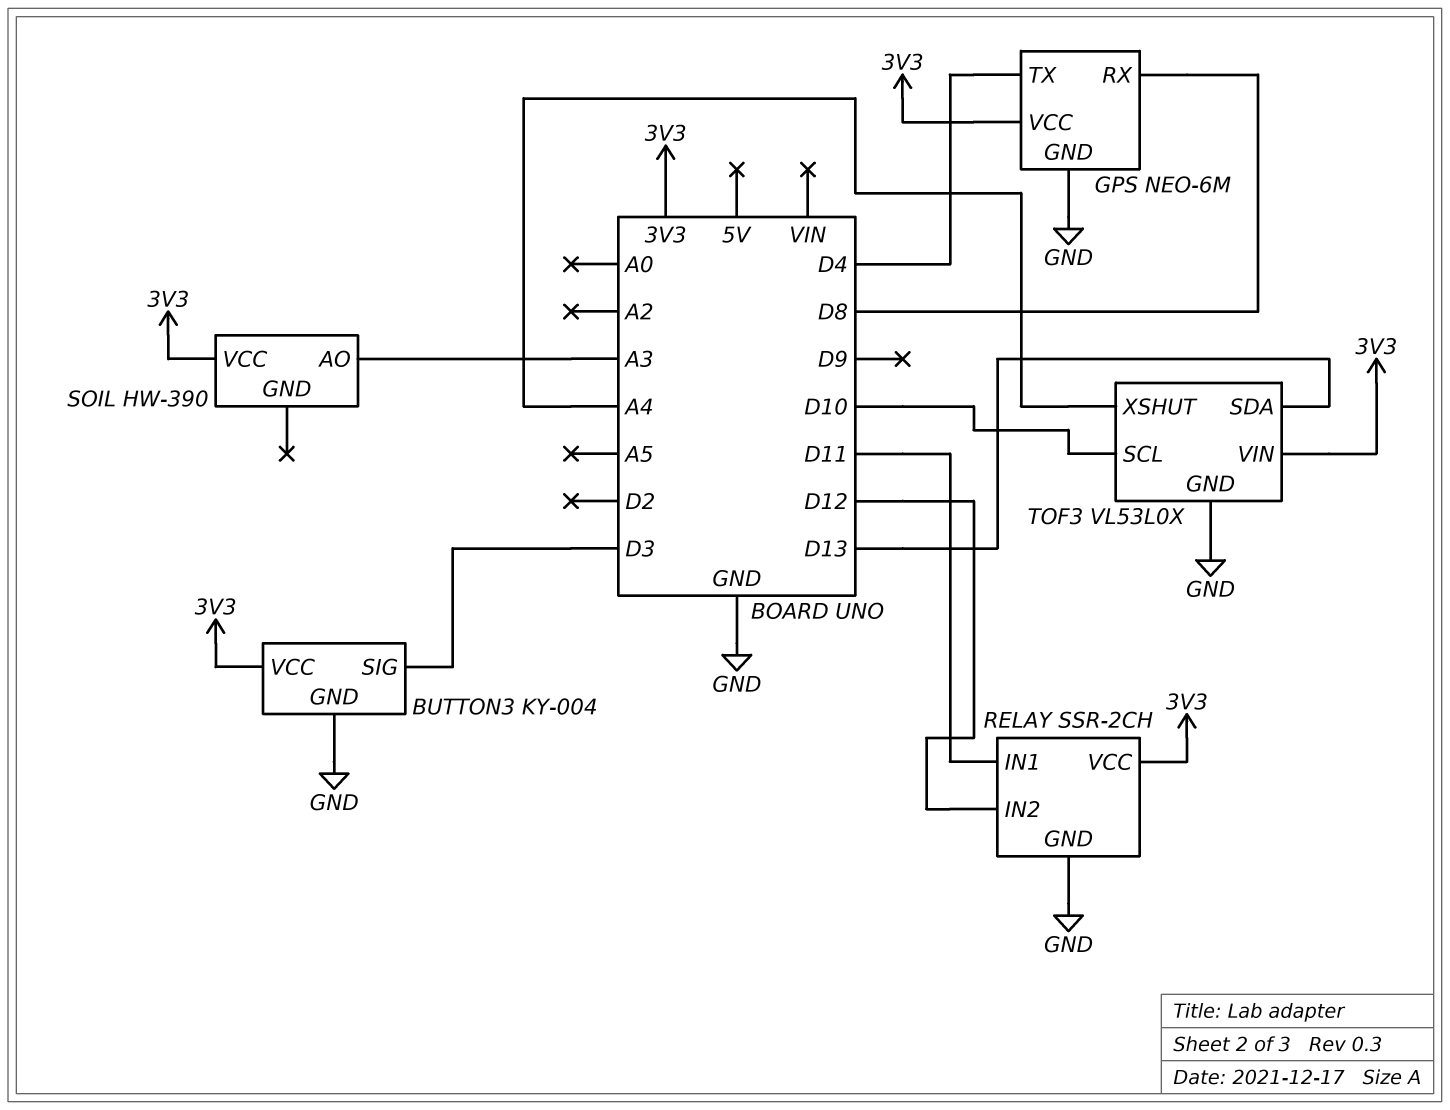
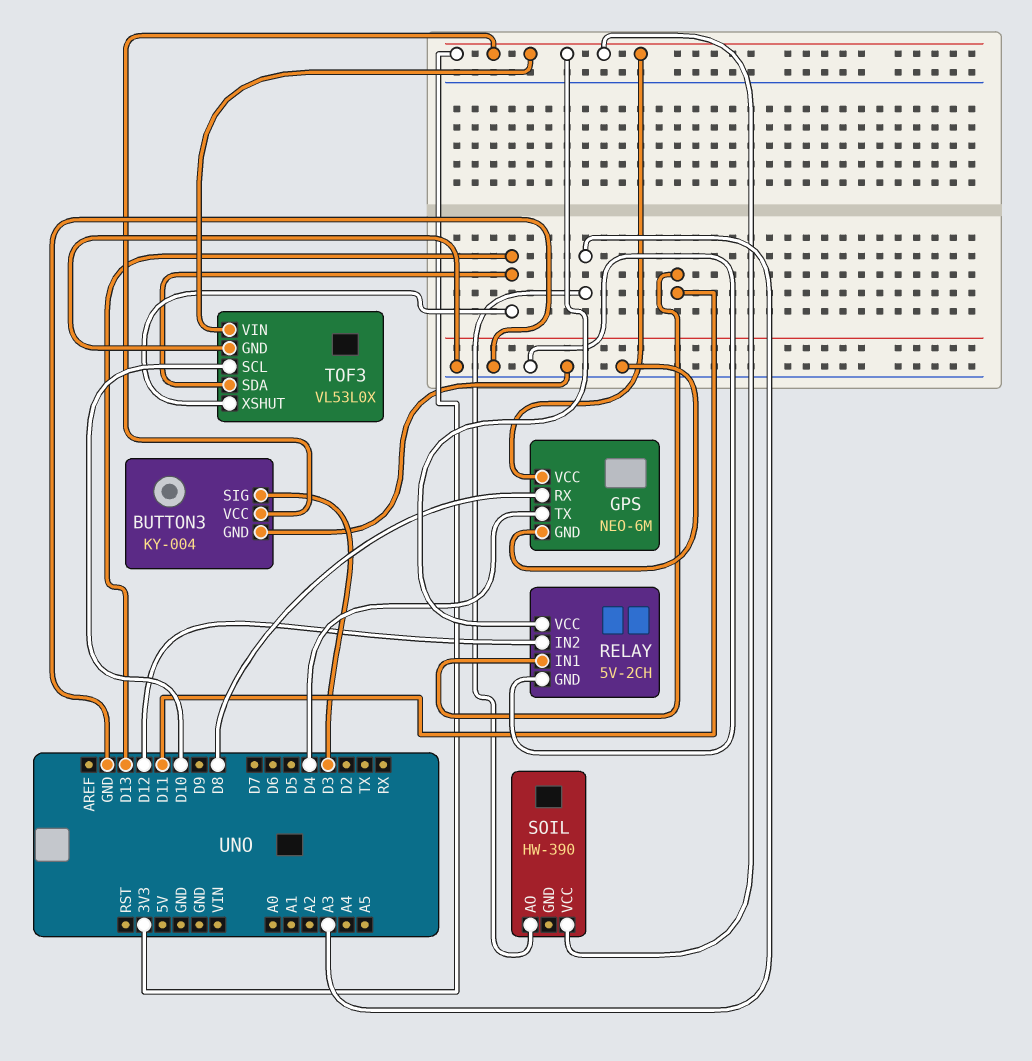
RELAY: SSR-2CH -> 5V-2CH
TOF3 pin XSHUT: A4 -> D13

